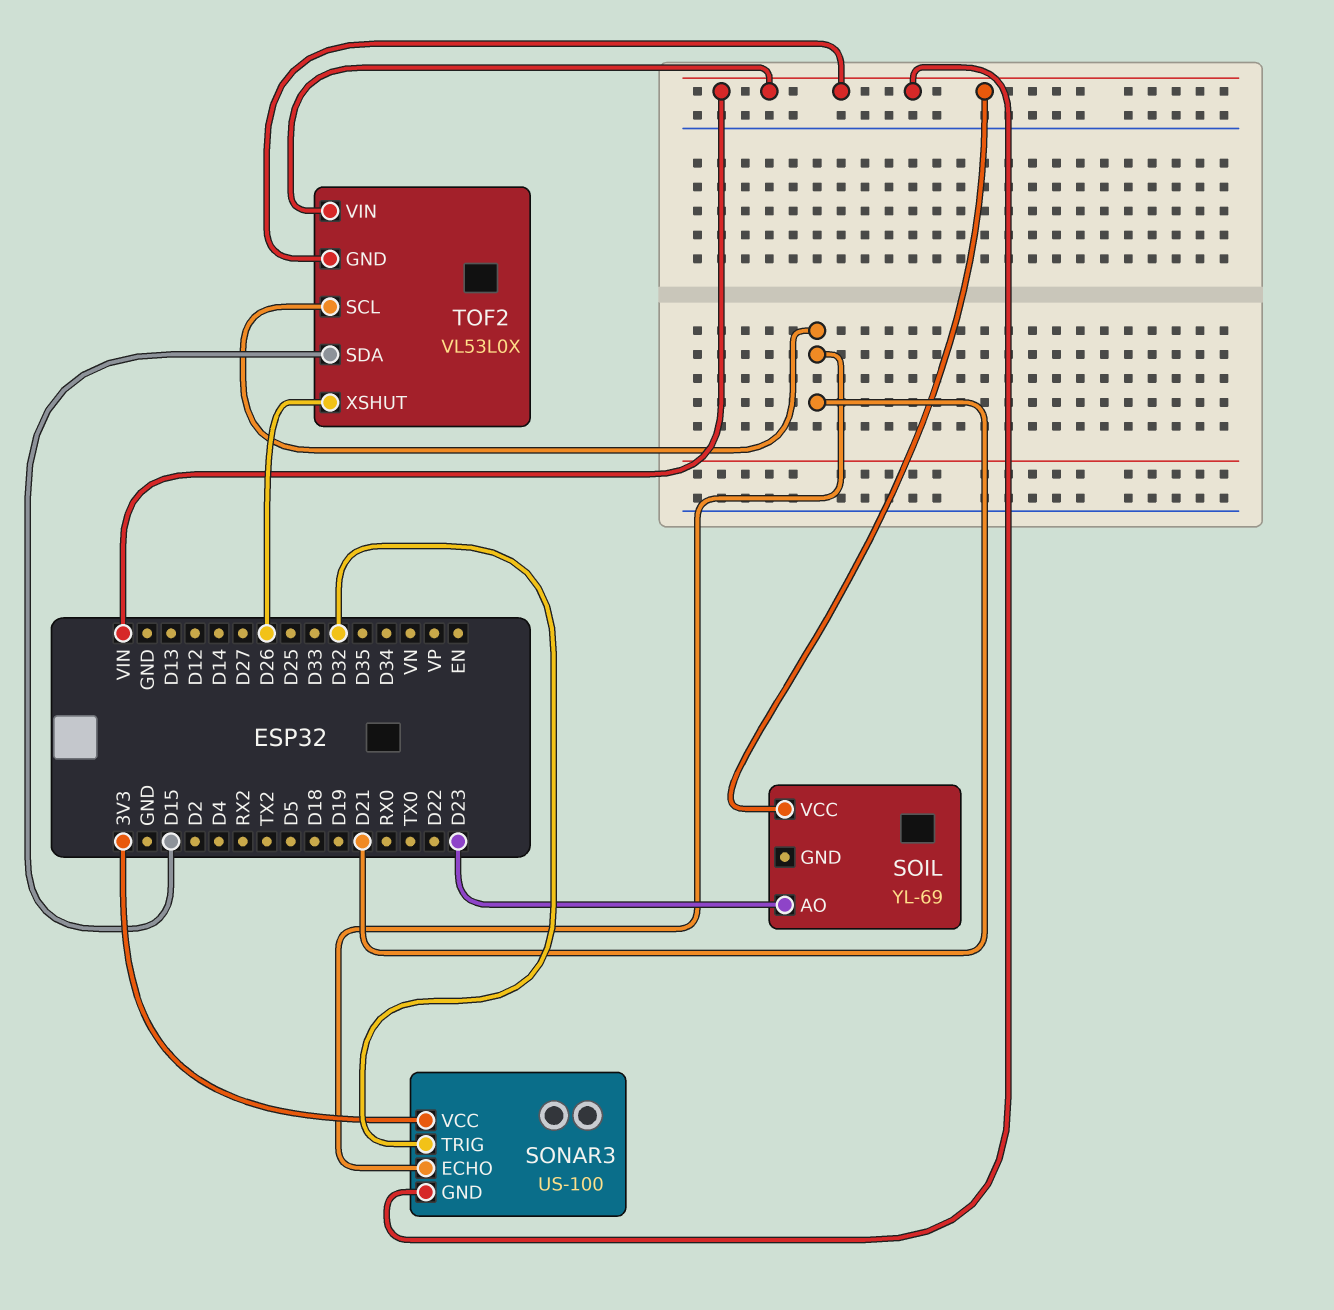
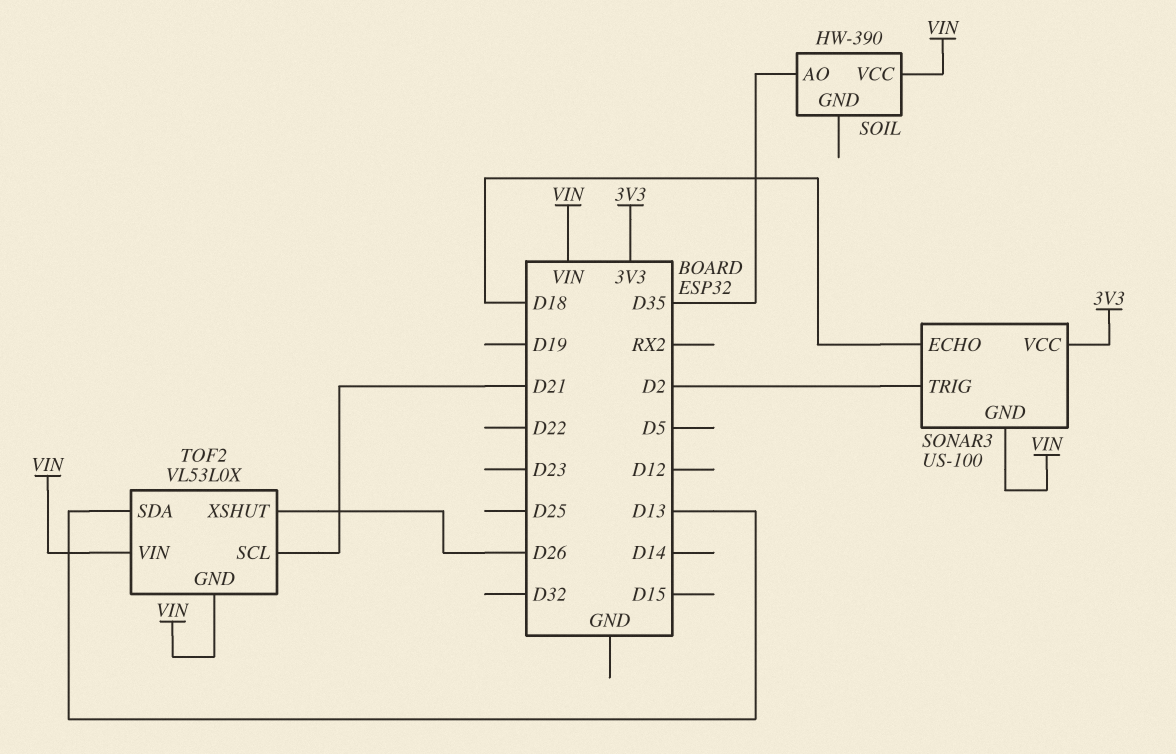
SOIL: YL-69 -> HW-390
SOIL pin AO: D23 -> D35
SONAR3 pin ECHO: D21 -> D18
SONAR3 pin TRIG: D32 -> D2
TOF2 pin SDA: D15 -> D13

